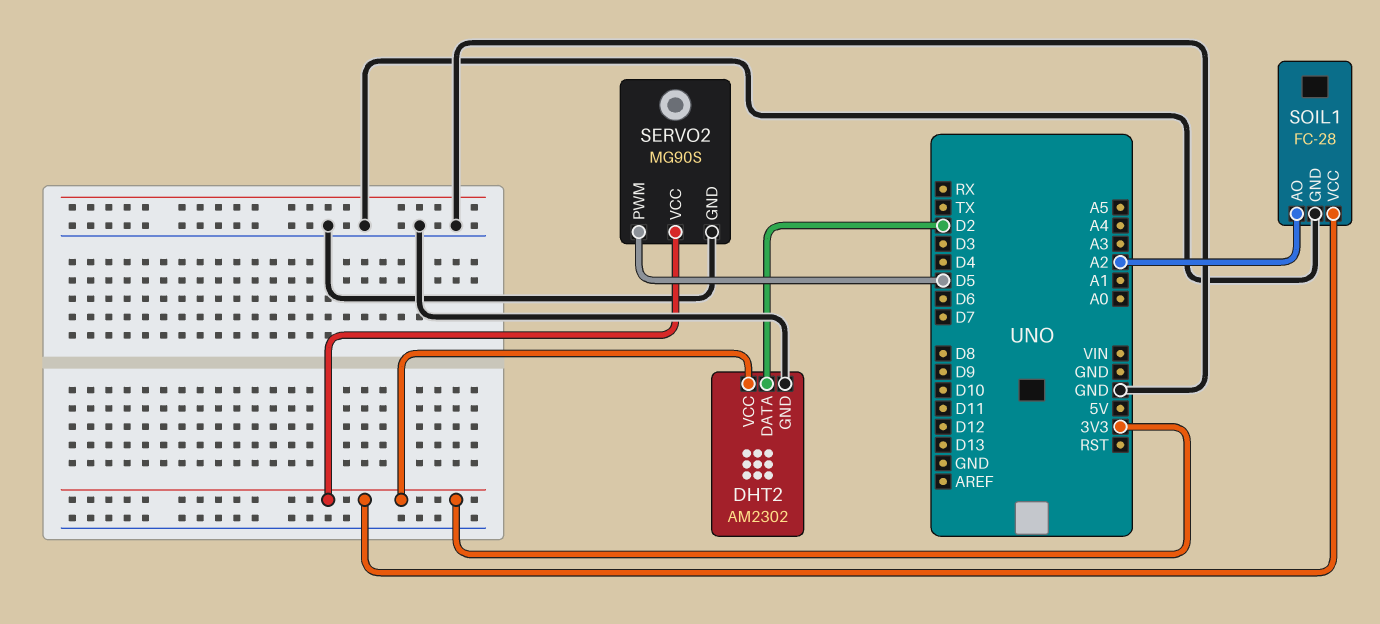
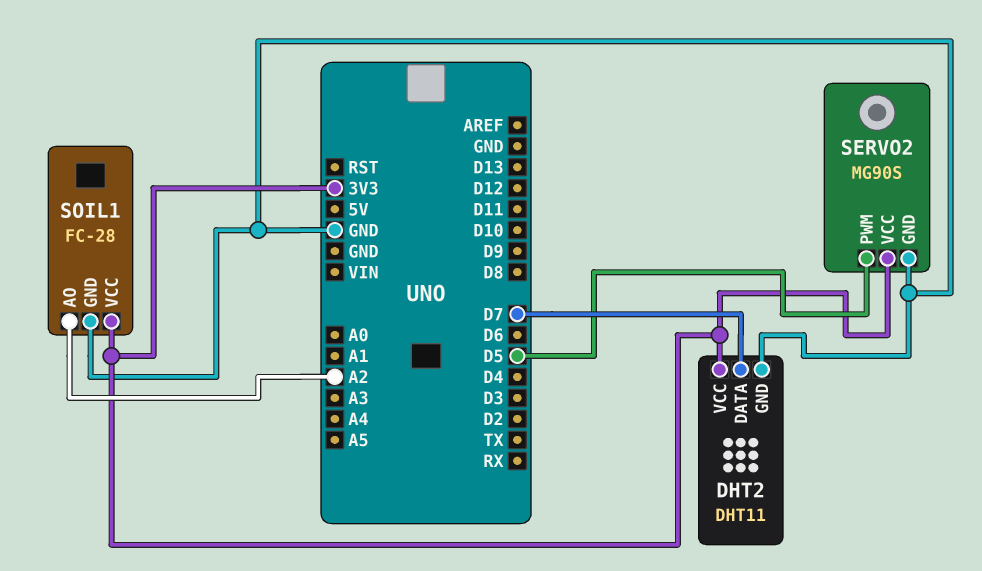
DHT2: AM2302 -> DHT11
DHT2 pin DATA: D2 -> D7

